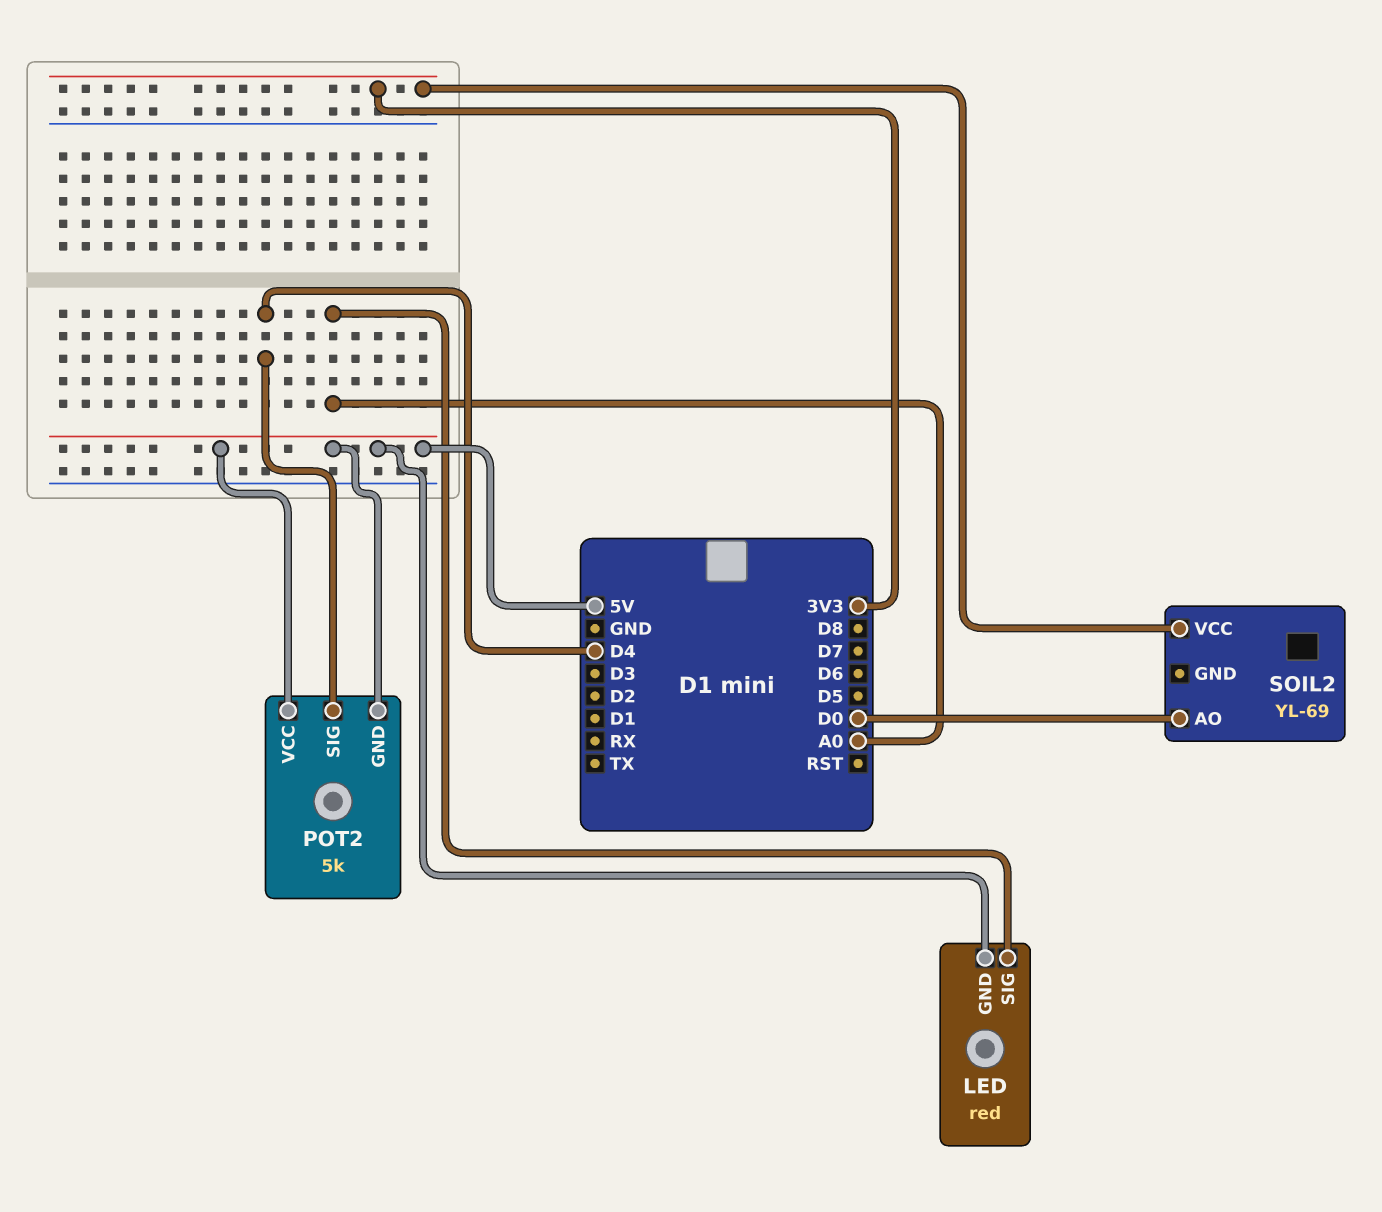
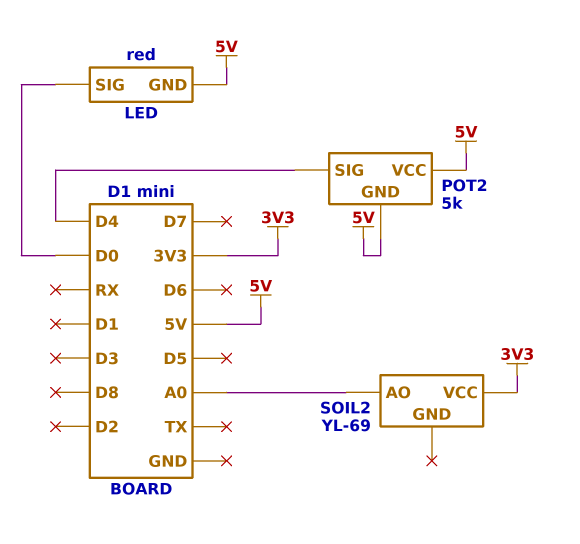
LED pin SIG: A0 -> D0
SOIL2 pin AO: D0 -> A0

